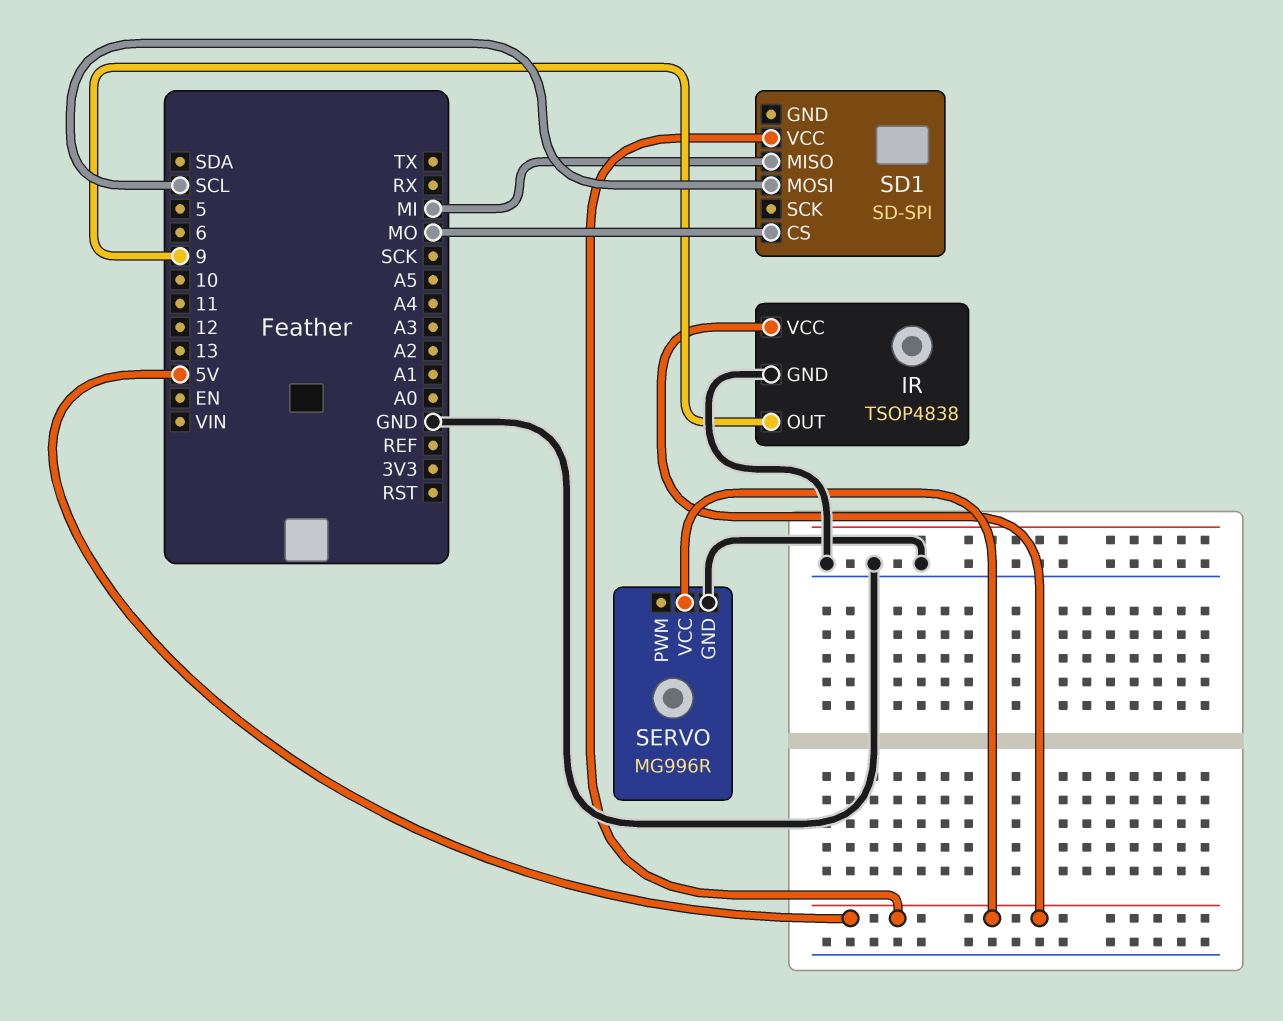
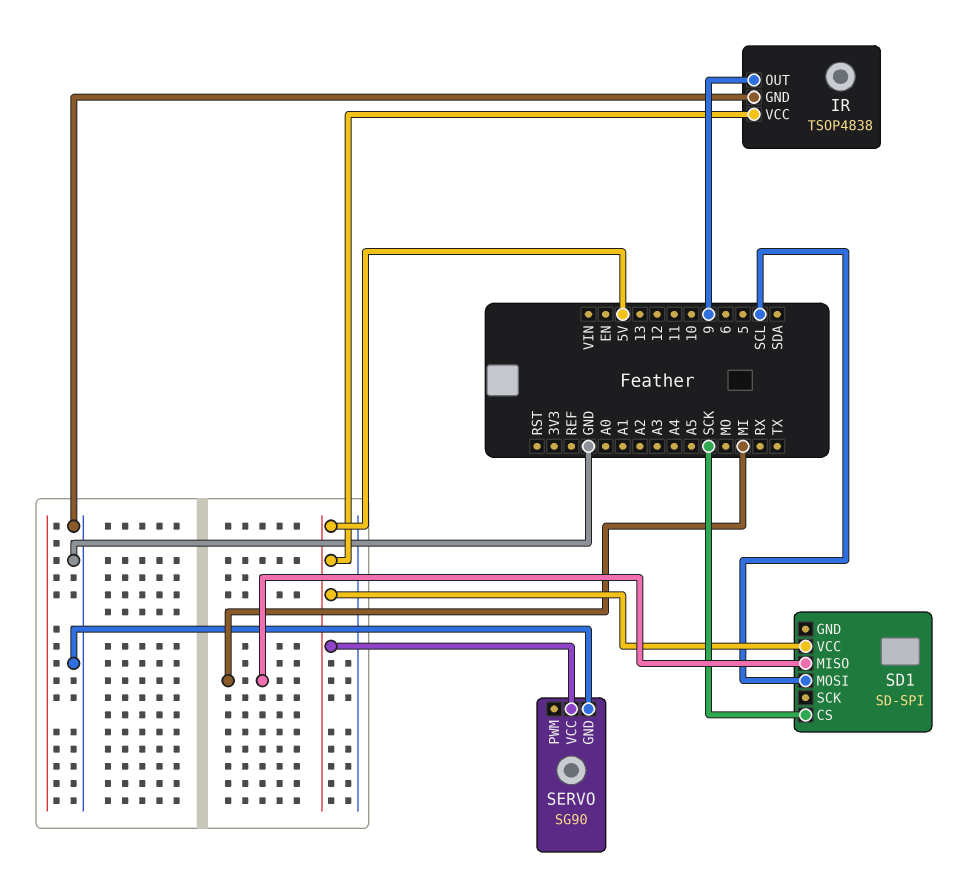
SD1 pin CS: MO -> SCK
SERVO: MG996R -> SG90

